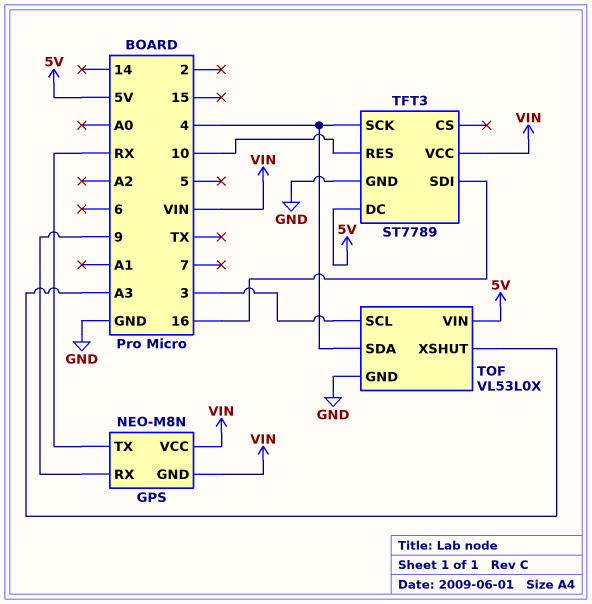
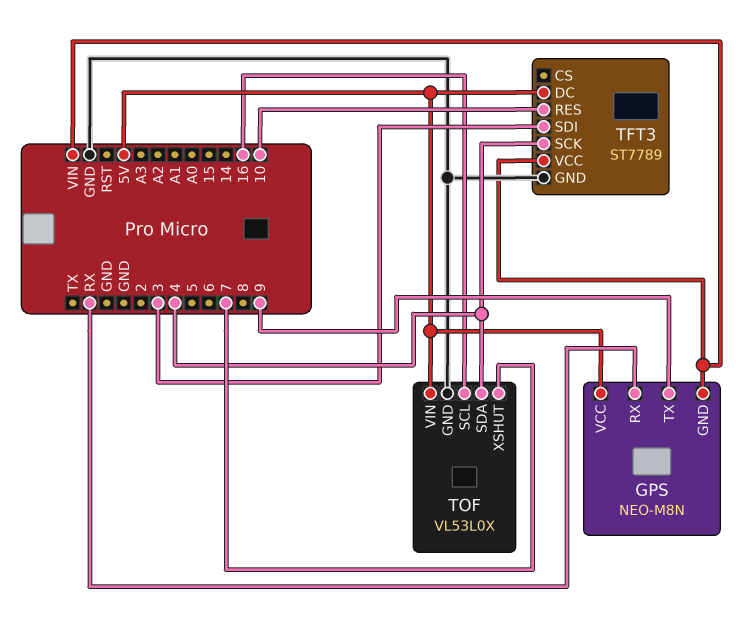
GPS pin RX: 9 -> RX
GPS pin TX: RX -> 9
GPS pin VCC: VIN -> 5V
TFT3 pin SDI: 16 -> 3
TOF pin SCL: 3 -> 16
TOF pin XSHUT: A3 -> 7

